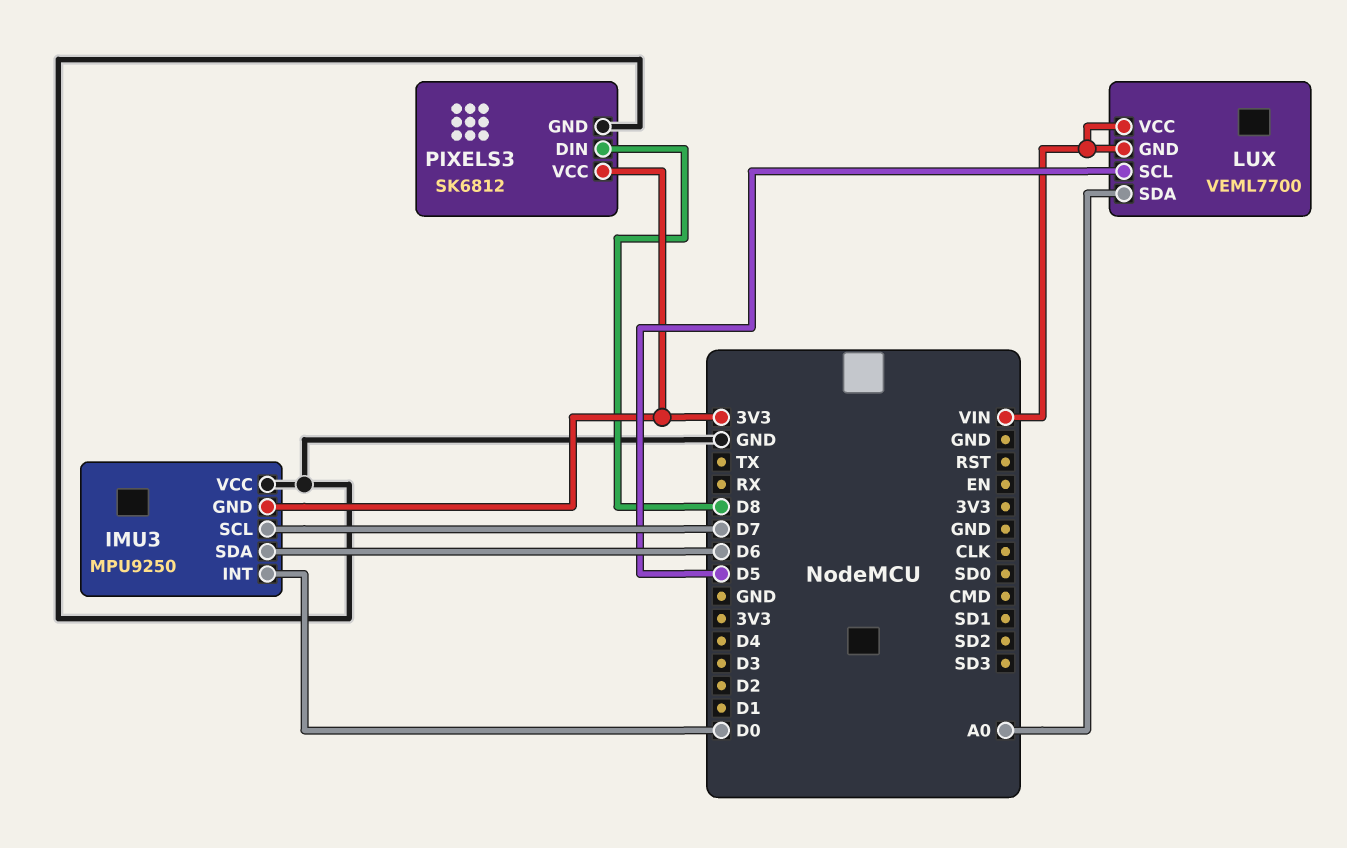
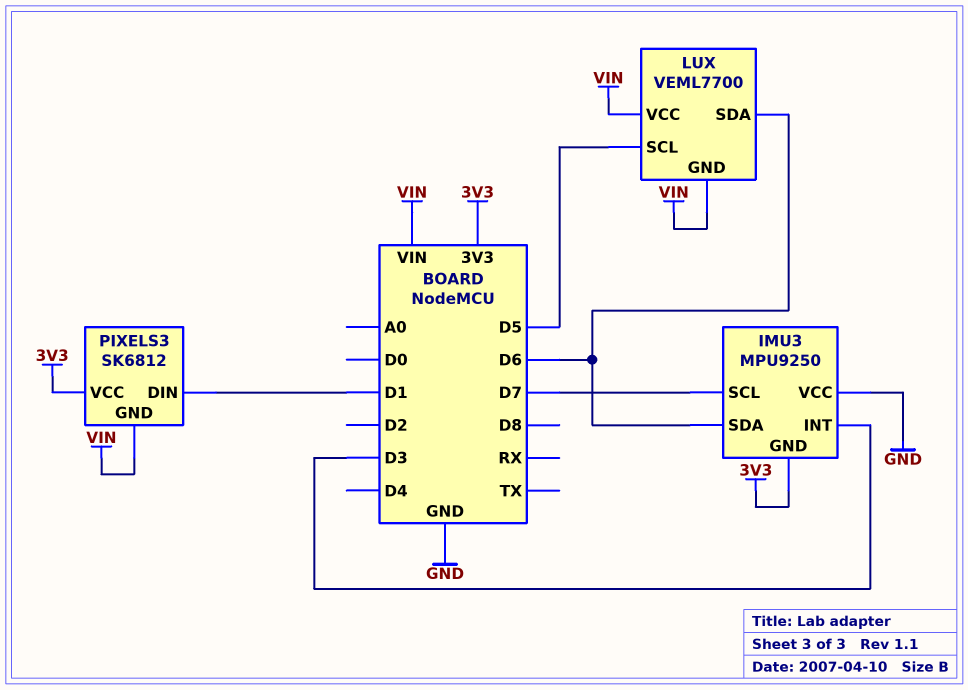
IMU3 pin INT: D0 -> D3
LUX pin SDA: A0 -> D6
PIXELS3 pin DIN: D8 -> D1
PIXELS3 pin GND: GND -> VIN

